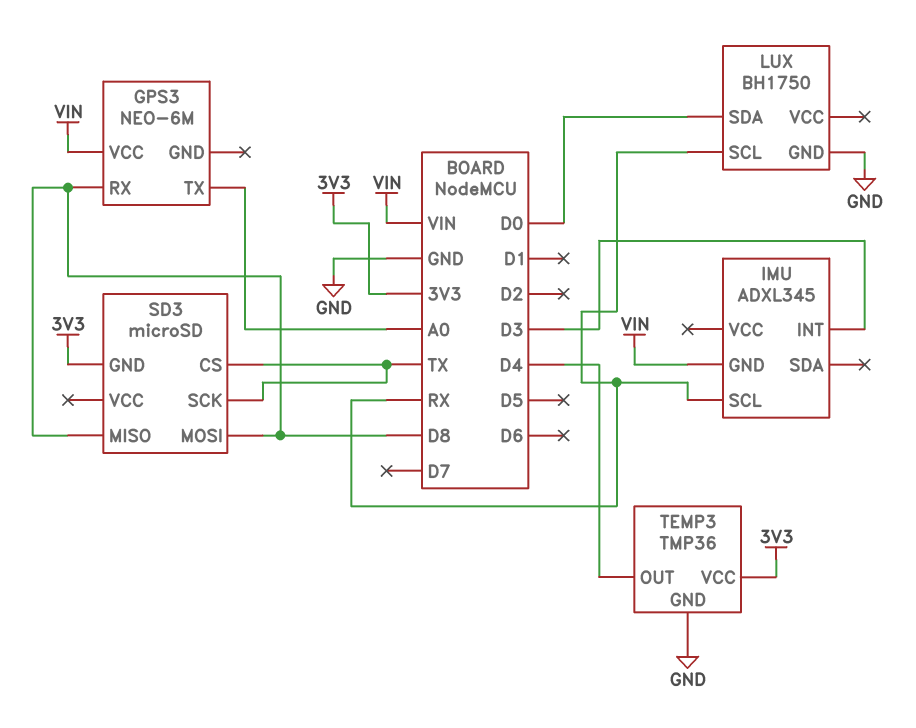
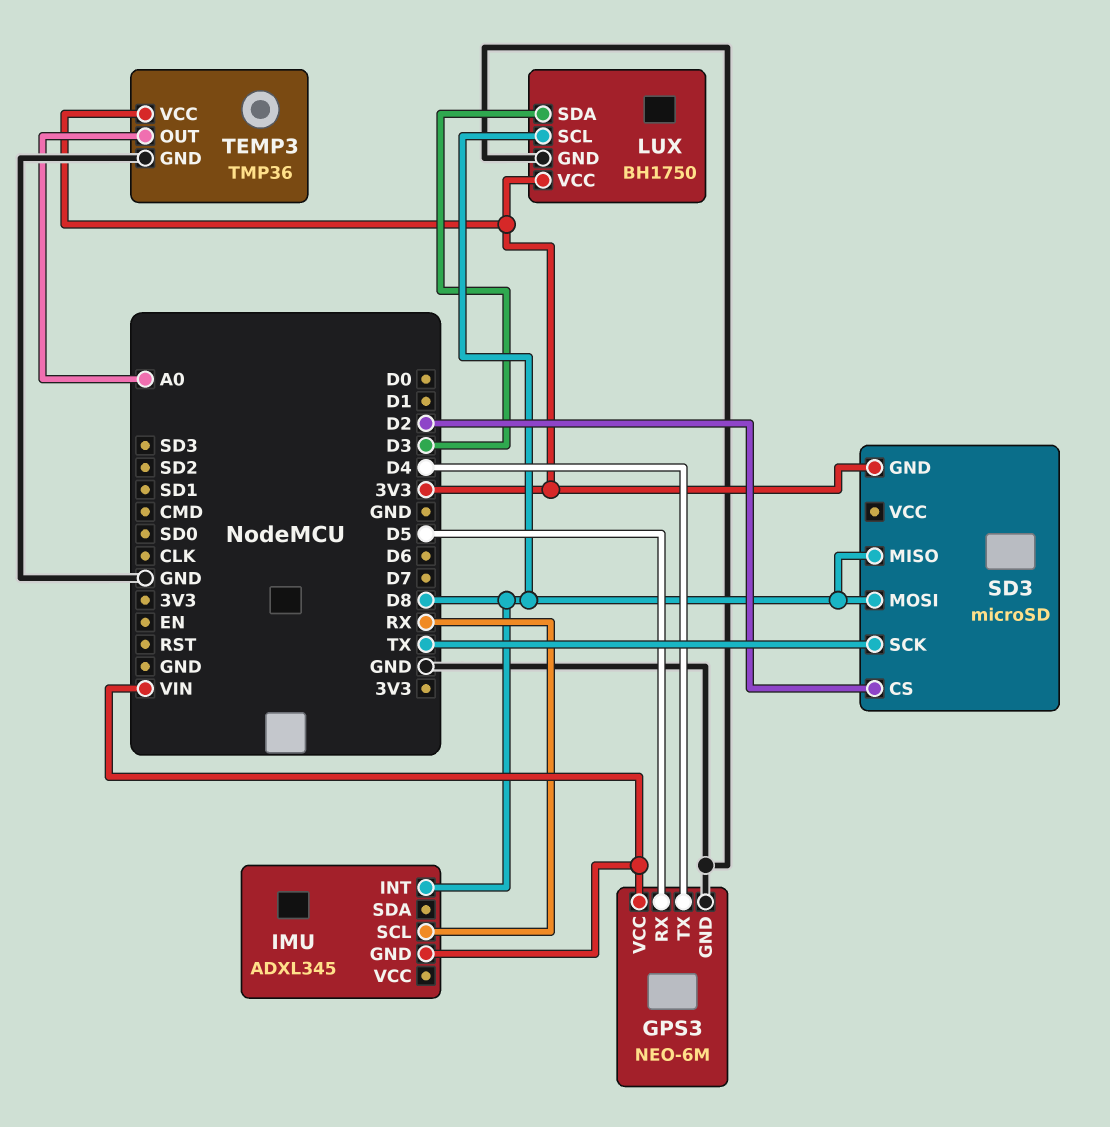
GPS3 pin GND: none -> GND
GPS3 pin RX: D8 -> D5
GPS3 pin TX: A0 -> D4
IMU pin INT: D3 -> D8
LUX pin SCL: RX -> D8
LUX pin SDA: D0 -> D3
LUX pin VCC: none -> 3V3
SD3 pin CS: TX -> D2
TEMP3 pin OUT: D4 -> A0

